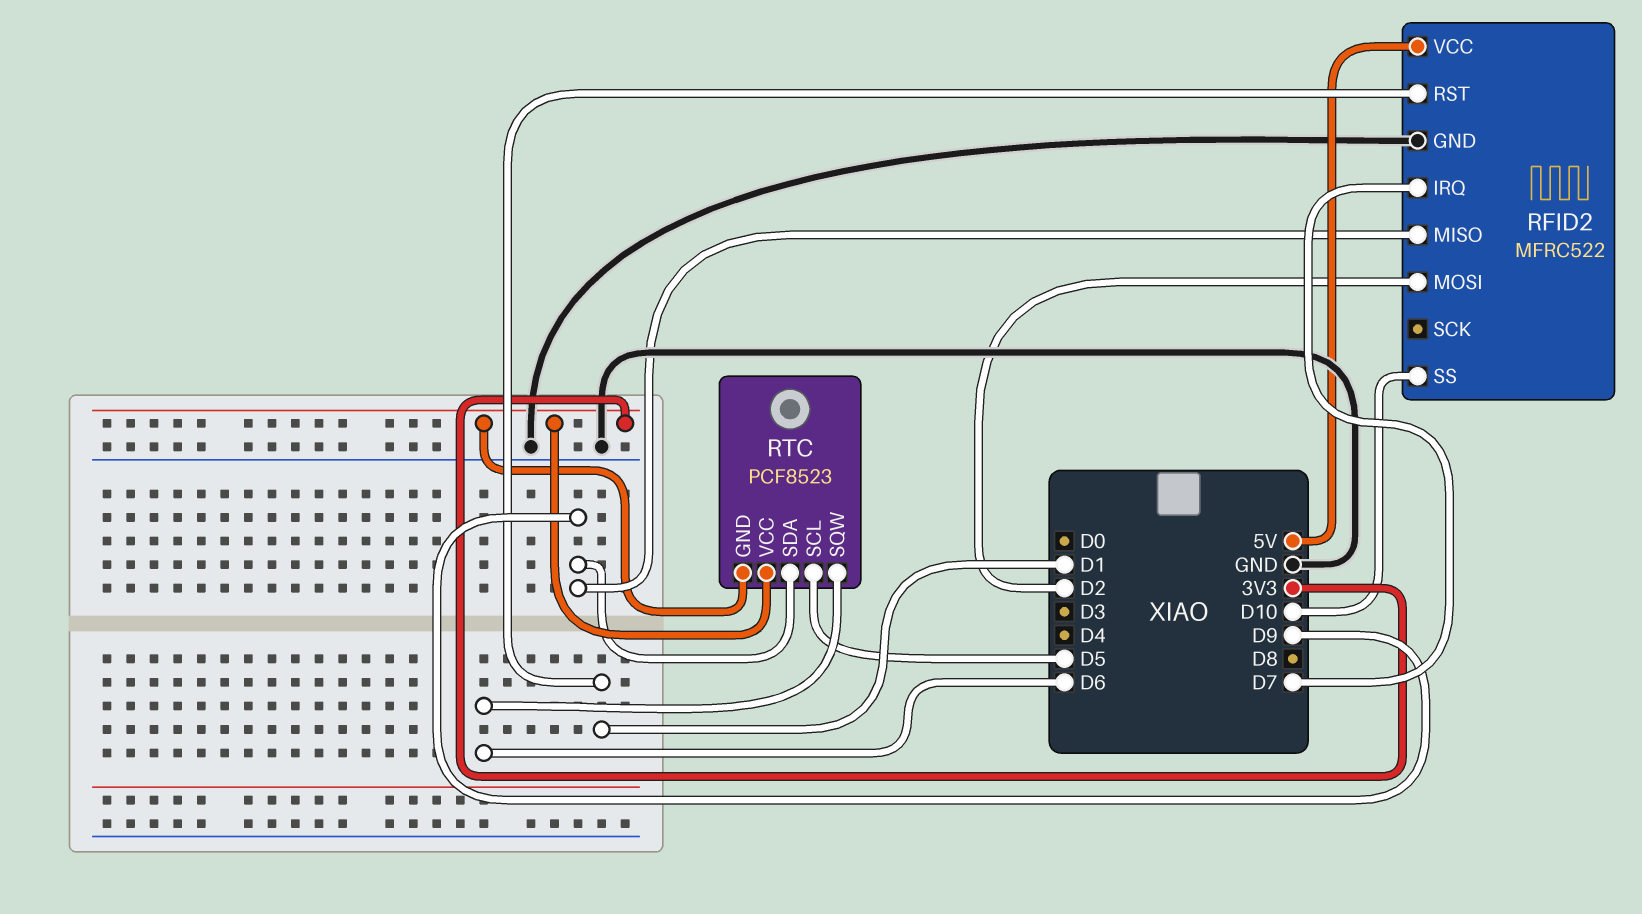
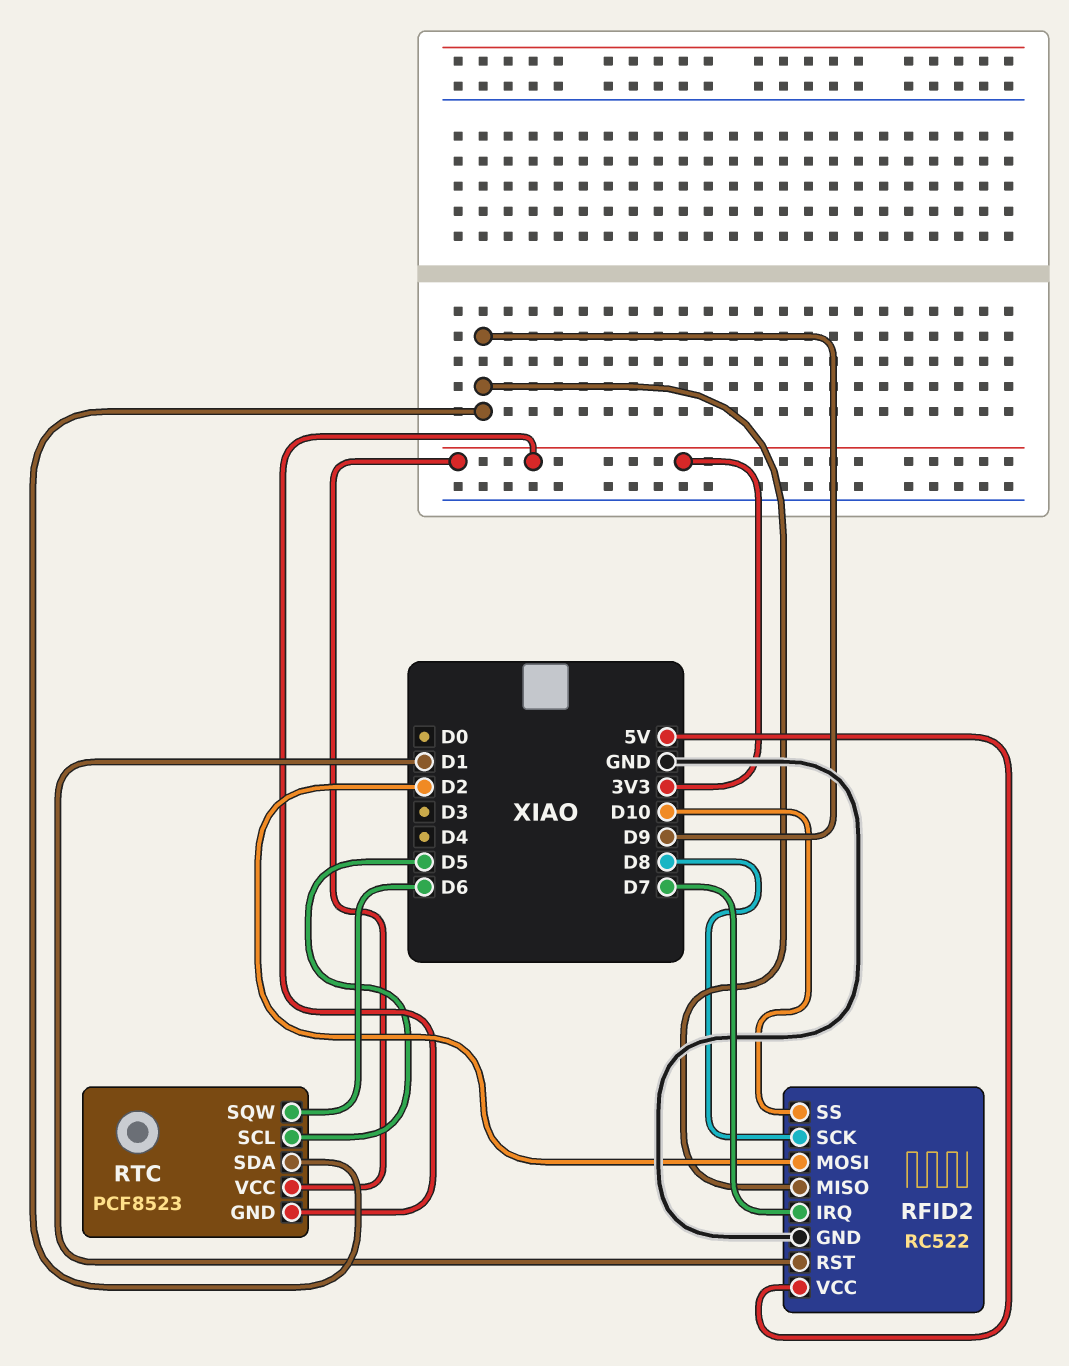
RFID2: MFRC522 -> RC522
RFID2 pin SCK: none -> D8

